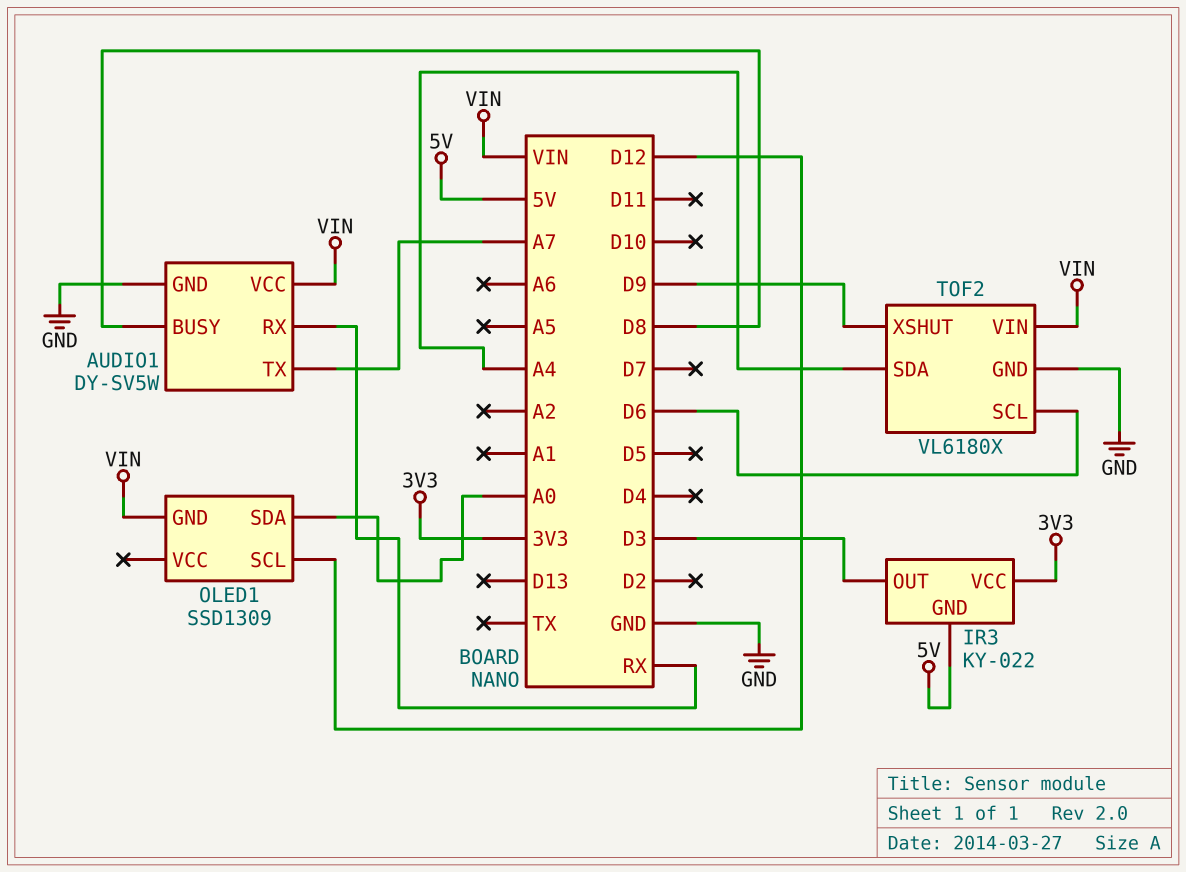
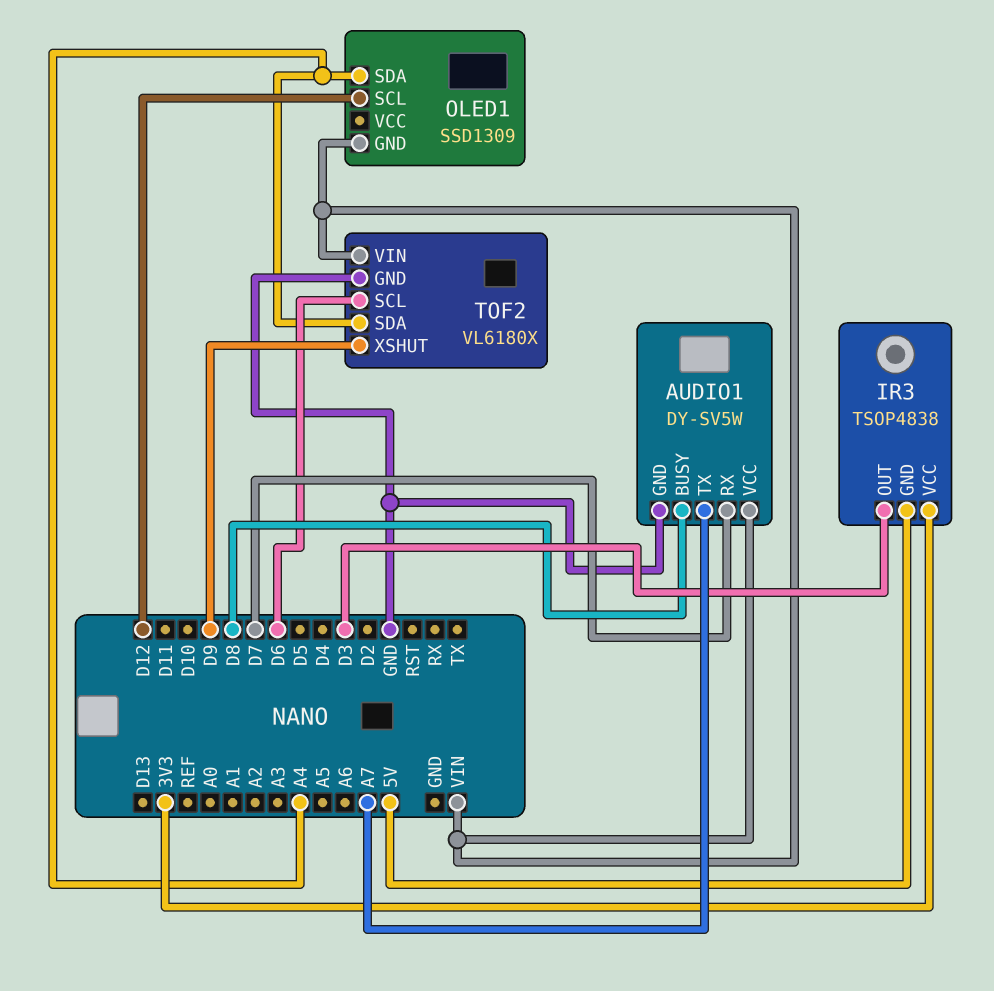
AUDIO1 pin RX: RX -> D7
IR3: KY-022 -> TSOP4838
OLED1 pin SDA: A0 -> A4

